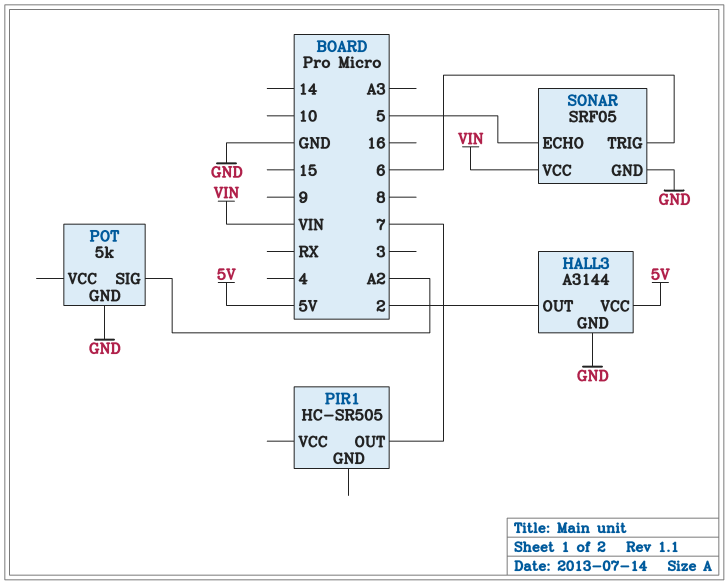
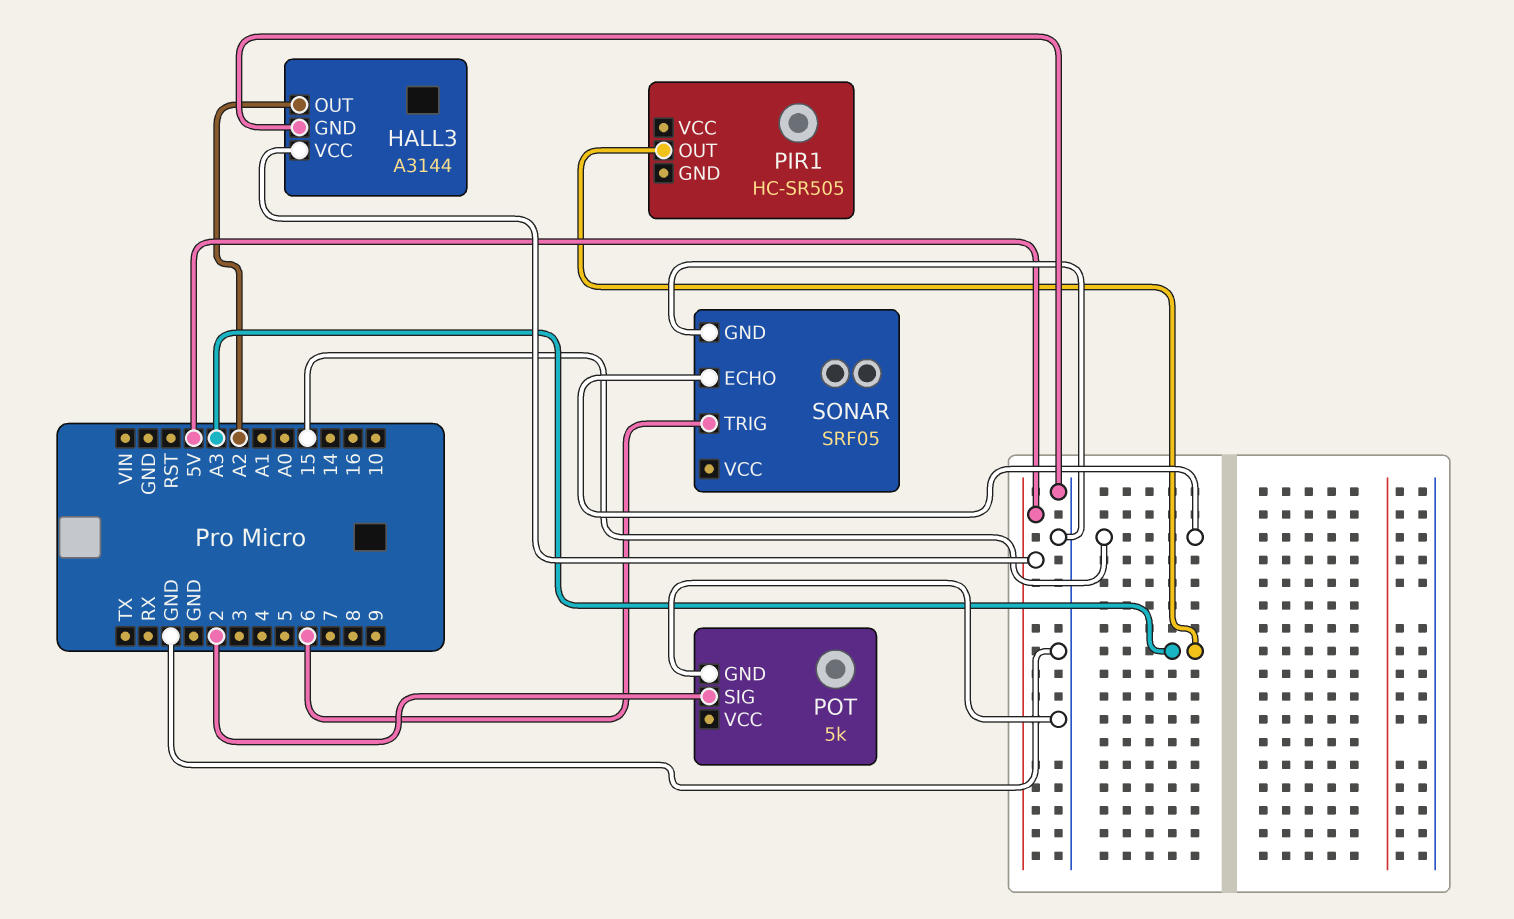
HALL3 pin OUT: 2 -> A2
PIR1 pin OUT: 7 -> A3
POT pin SIG: A2 -> 2
SONAR pin ECHO: 5 -> 15
SONAR pin VCC: VIN -> none

